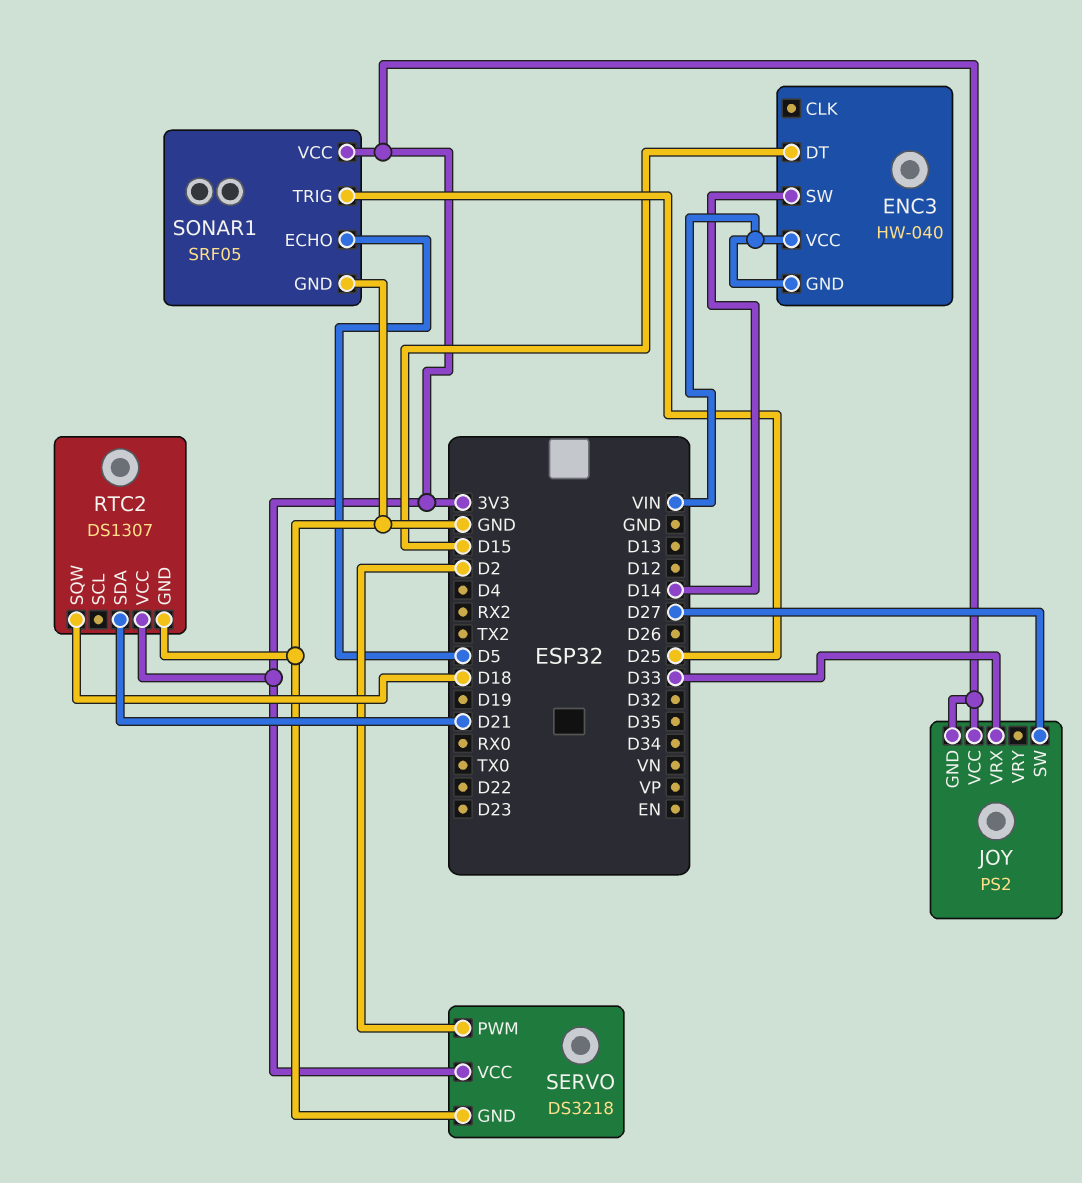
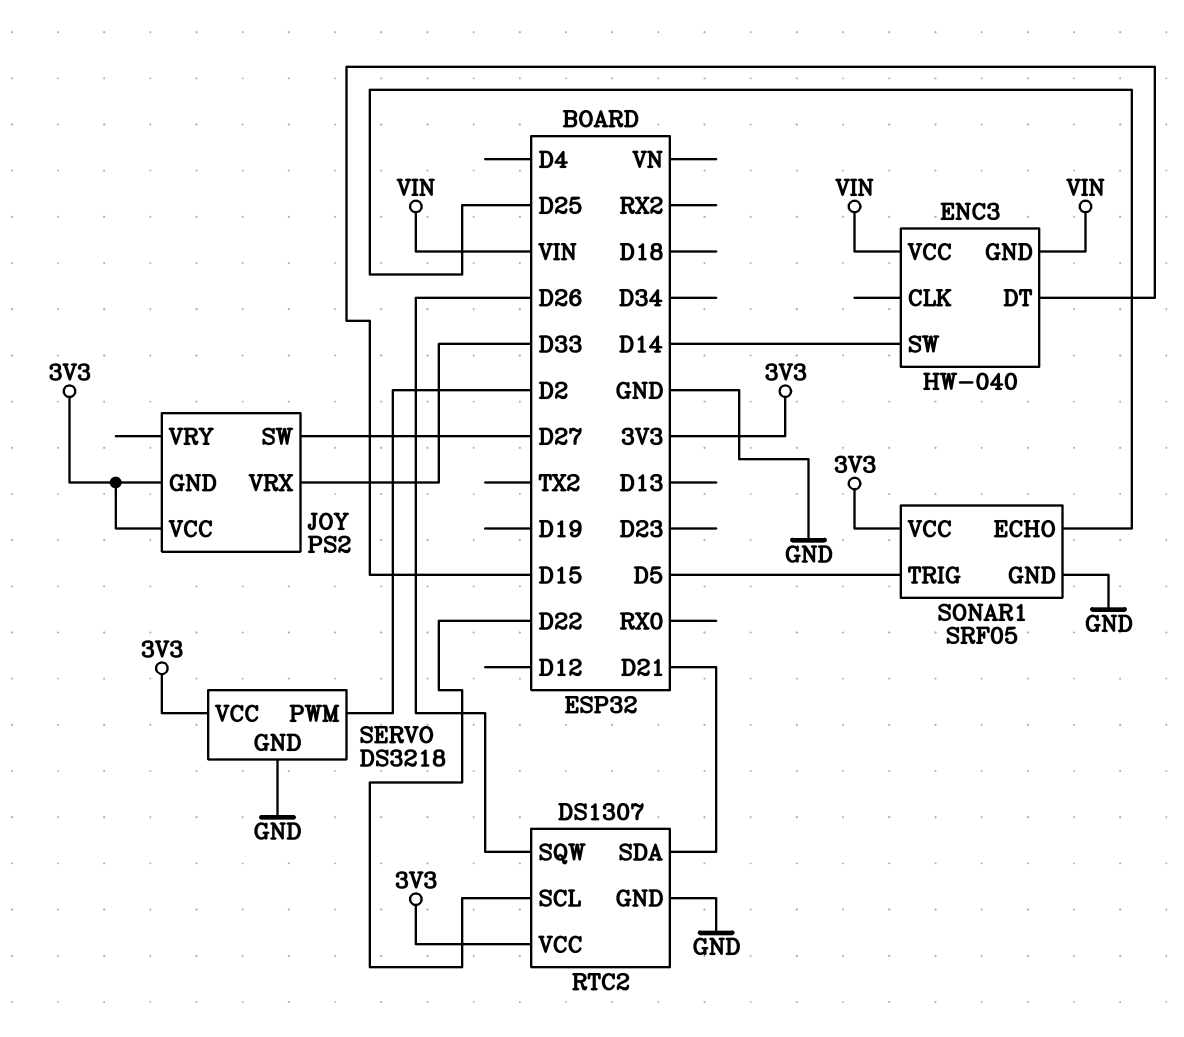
RTC2 pin SCL: none -> D22
RTC2 pin SQW: D18 -> D26
SONAR1 pin ECHO: D5 -> D25
SONAR1 pin TRIG: D25 -> D5

